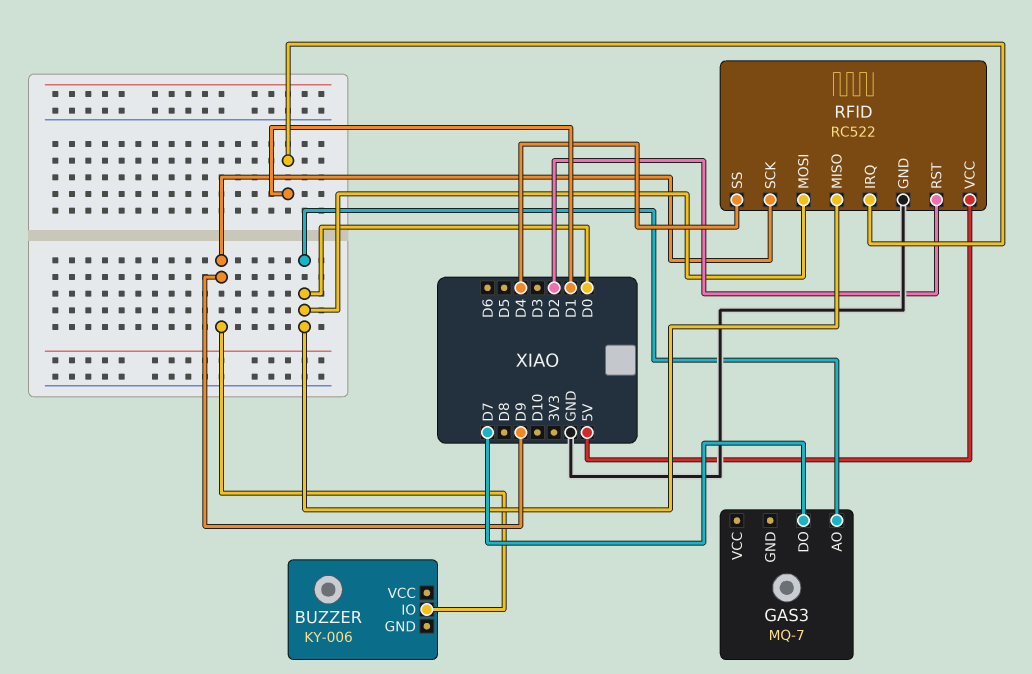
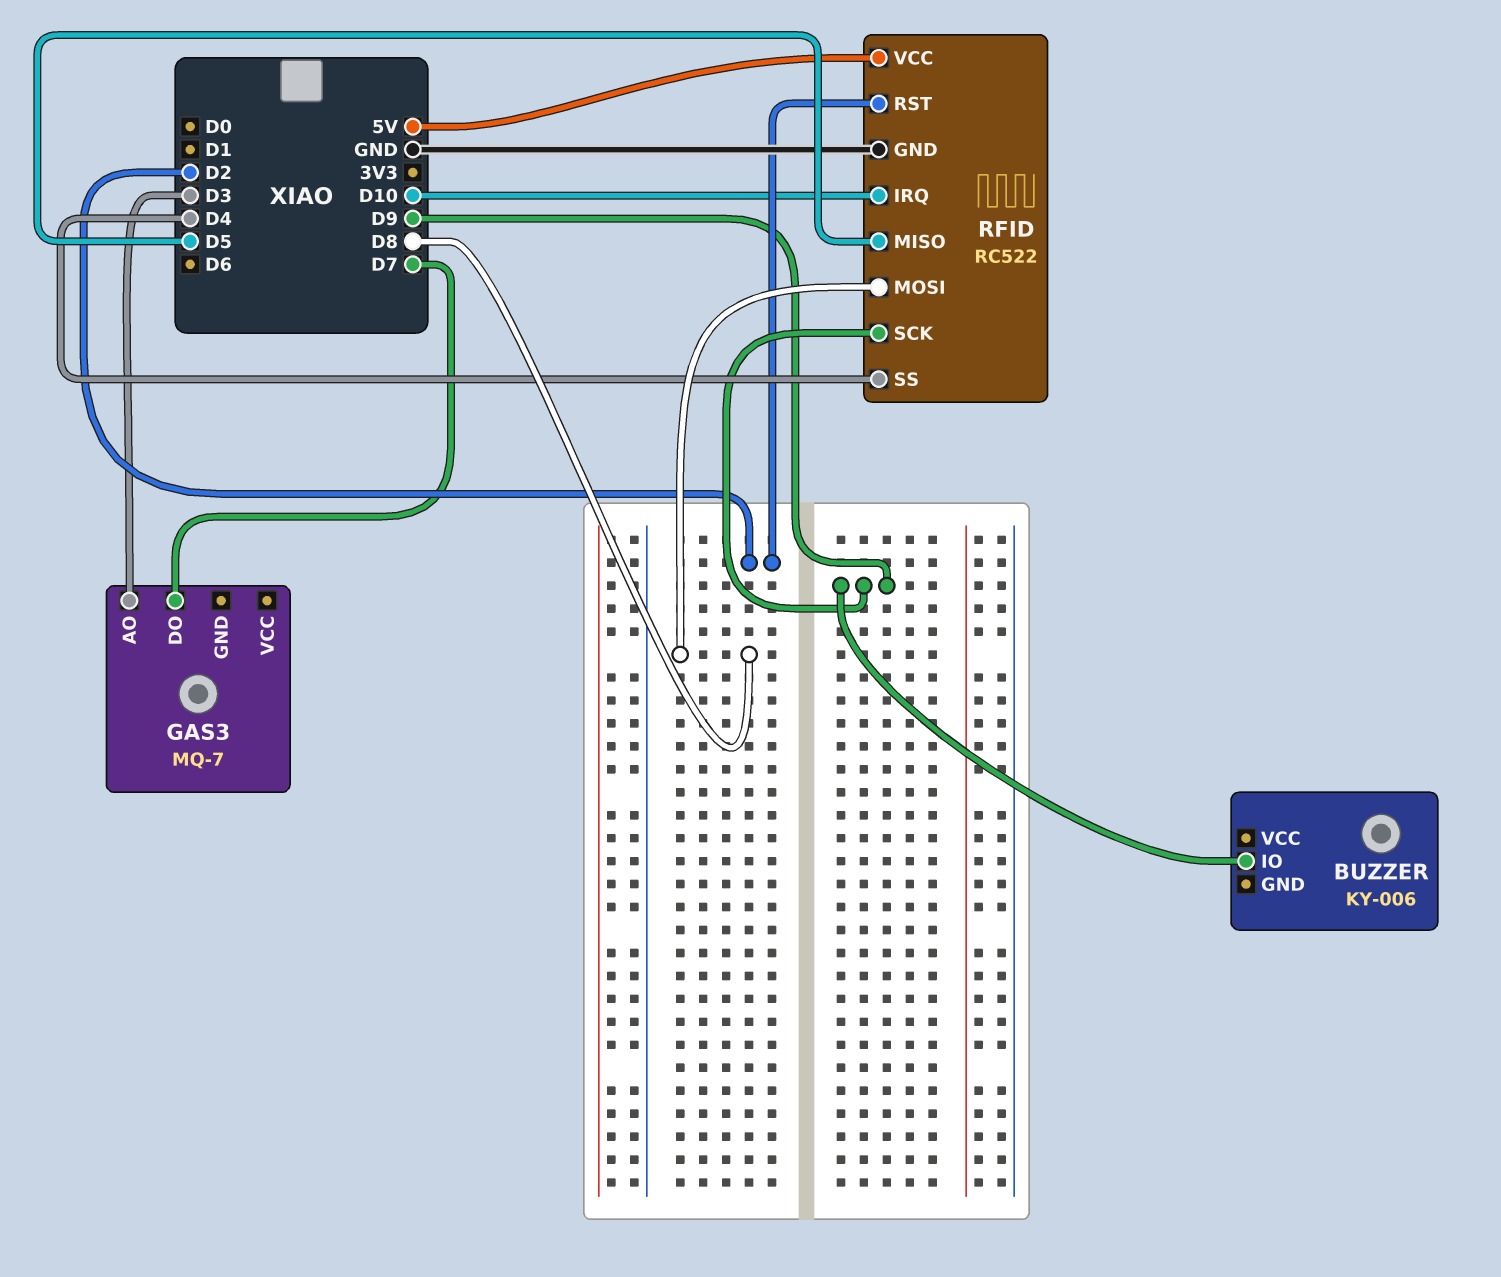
GAS3 pin AO: D0 -> D3
RFID pin IRQ: D1 -> D10
RFID pin MISO: D0 -> D5
RFID pin MOSI: D0 -> D8

